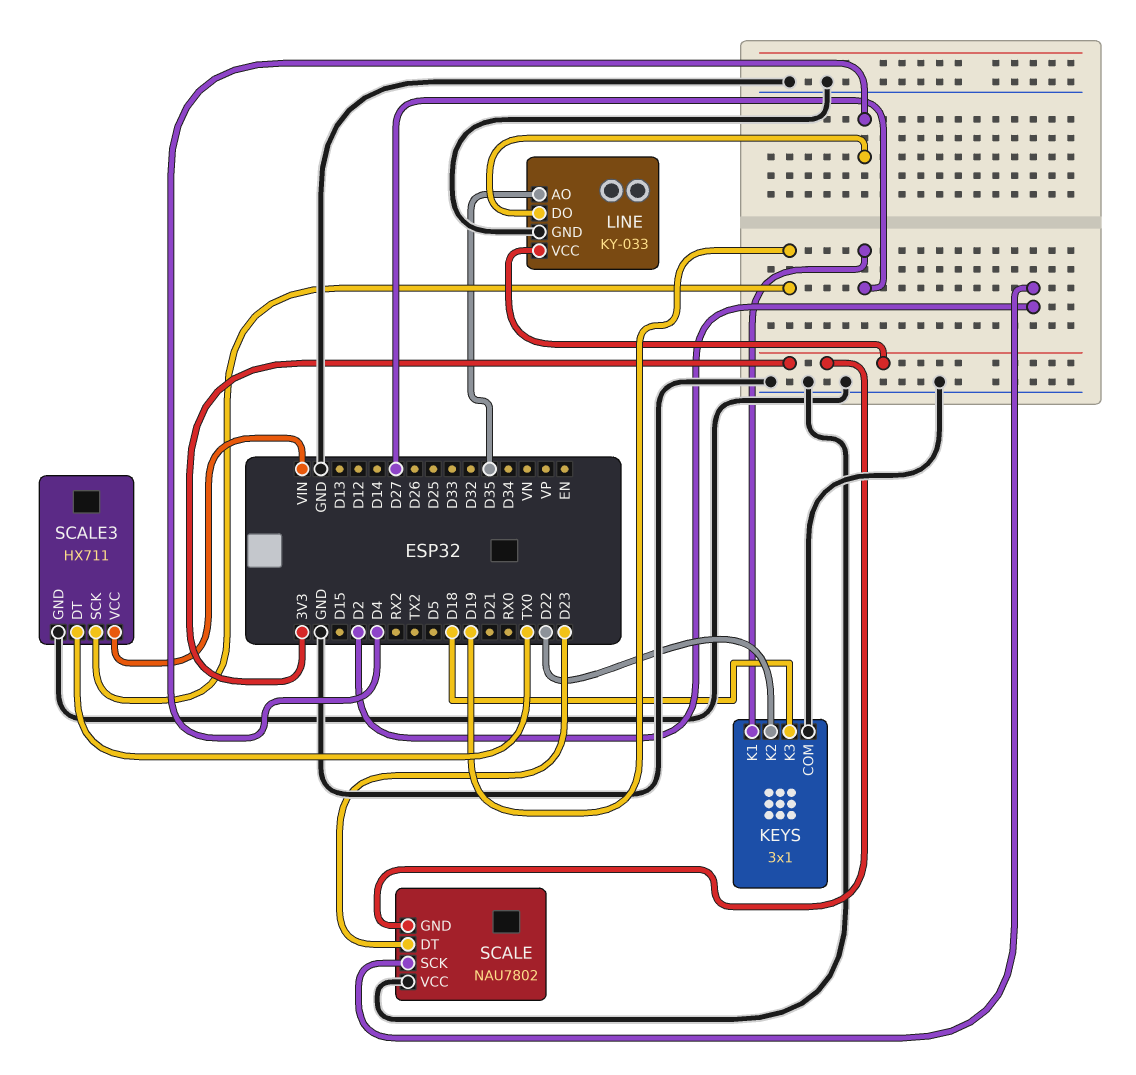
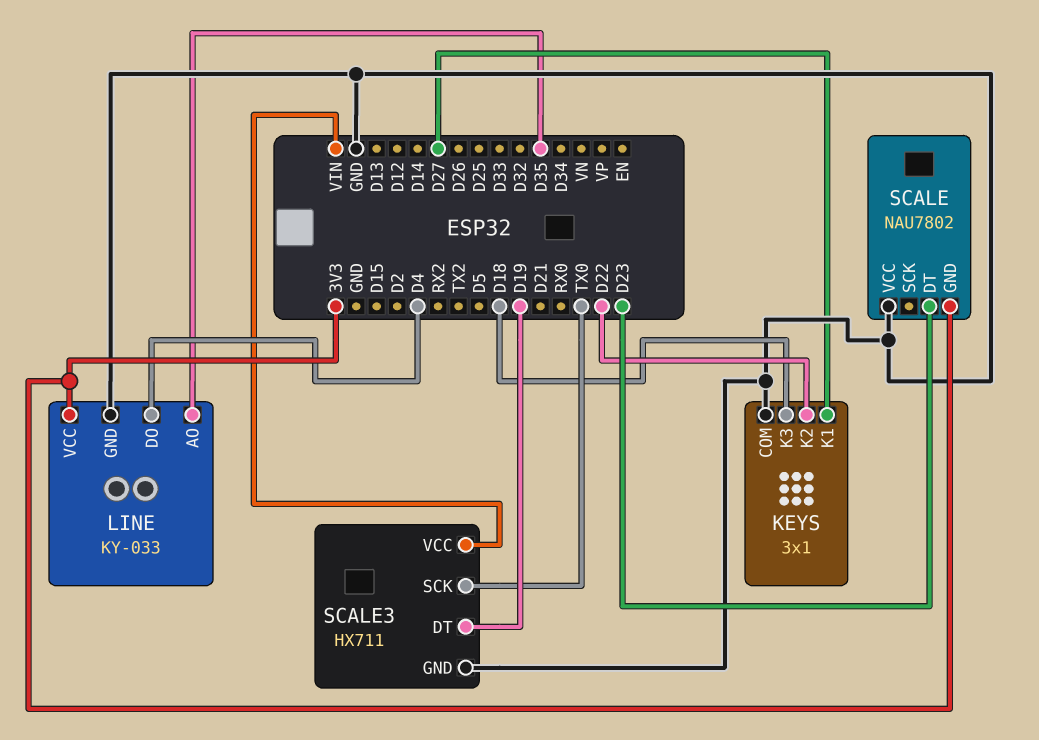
SCALE pin SCK: D2 -> none
SCALE3 pin DT: TX0 -> D19
SCALE3 pin SCK: D19 -> TX0

